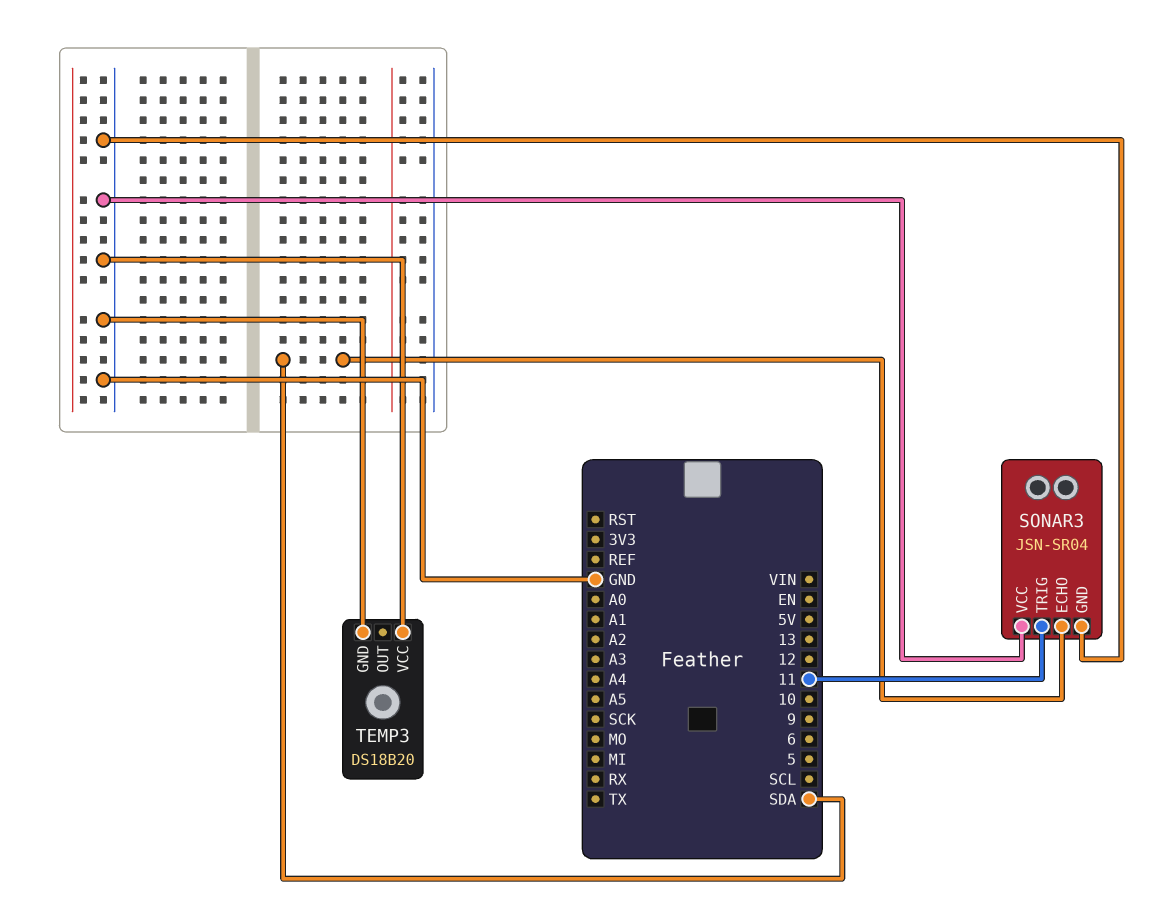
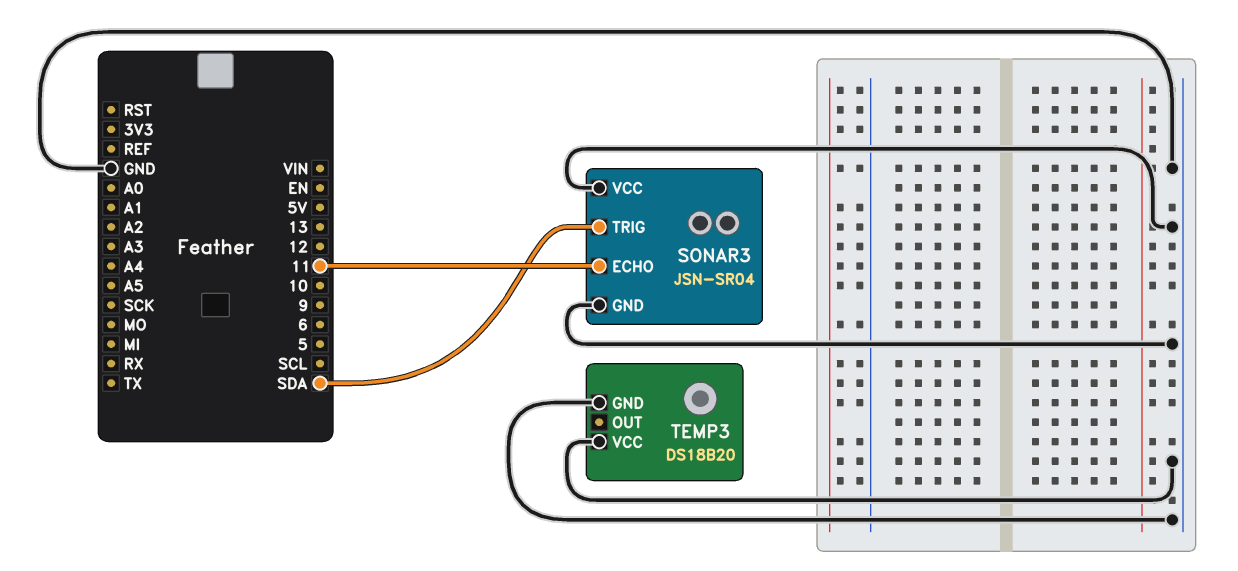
SONAR3 pin ECHO: SDA -> 11
SONAR3 pin TRIG: 11 -> SDA

